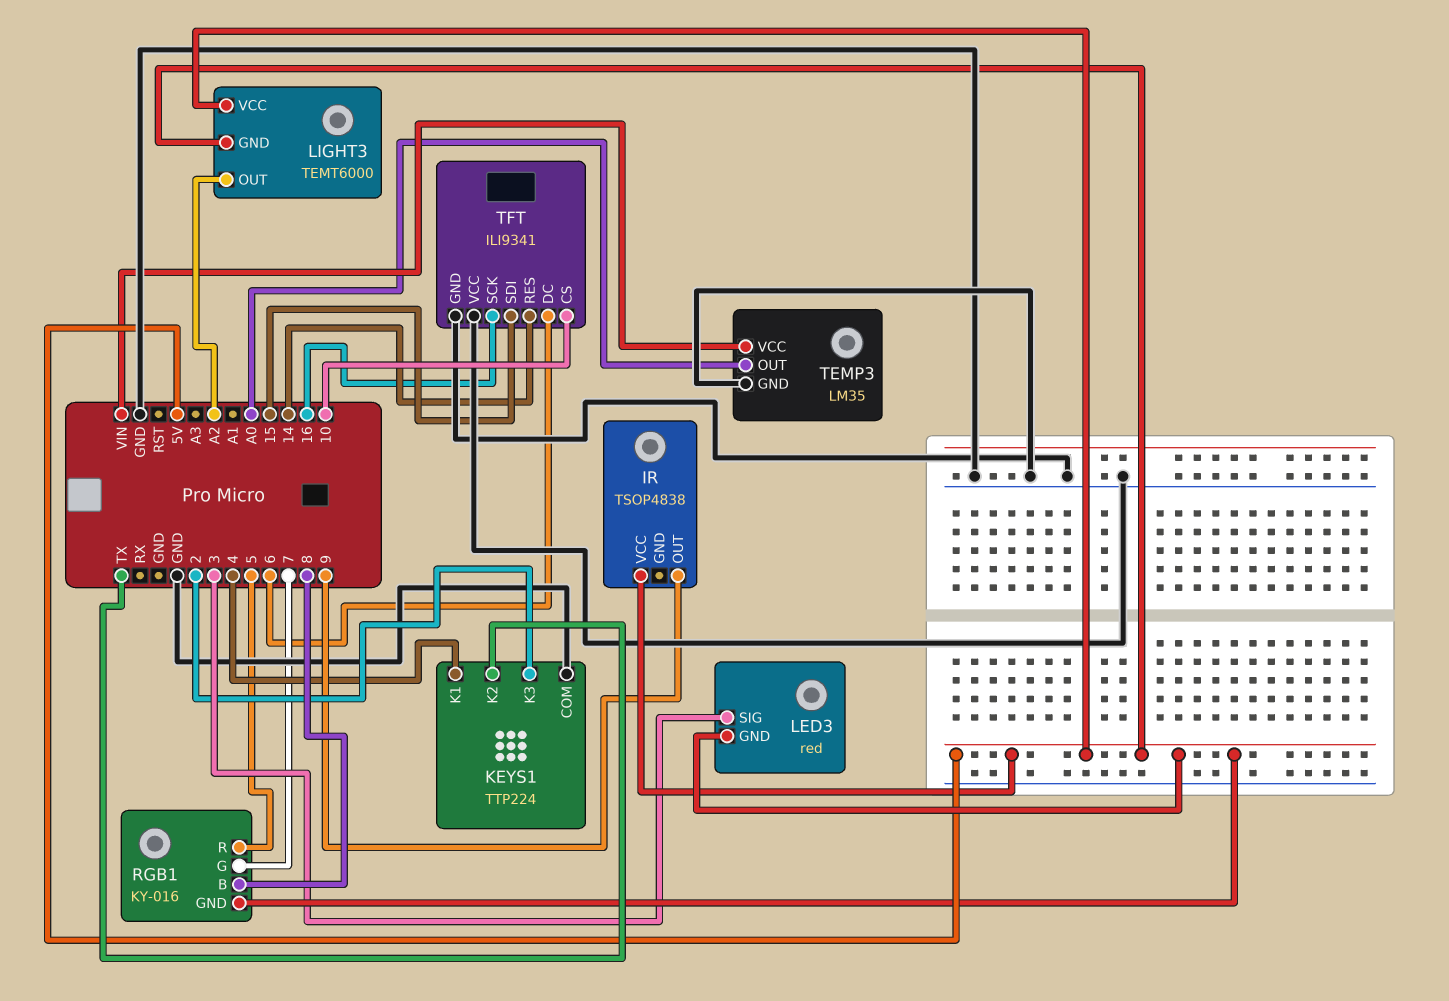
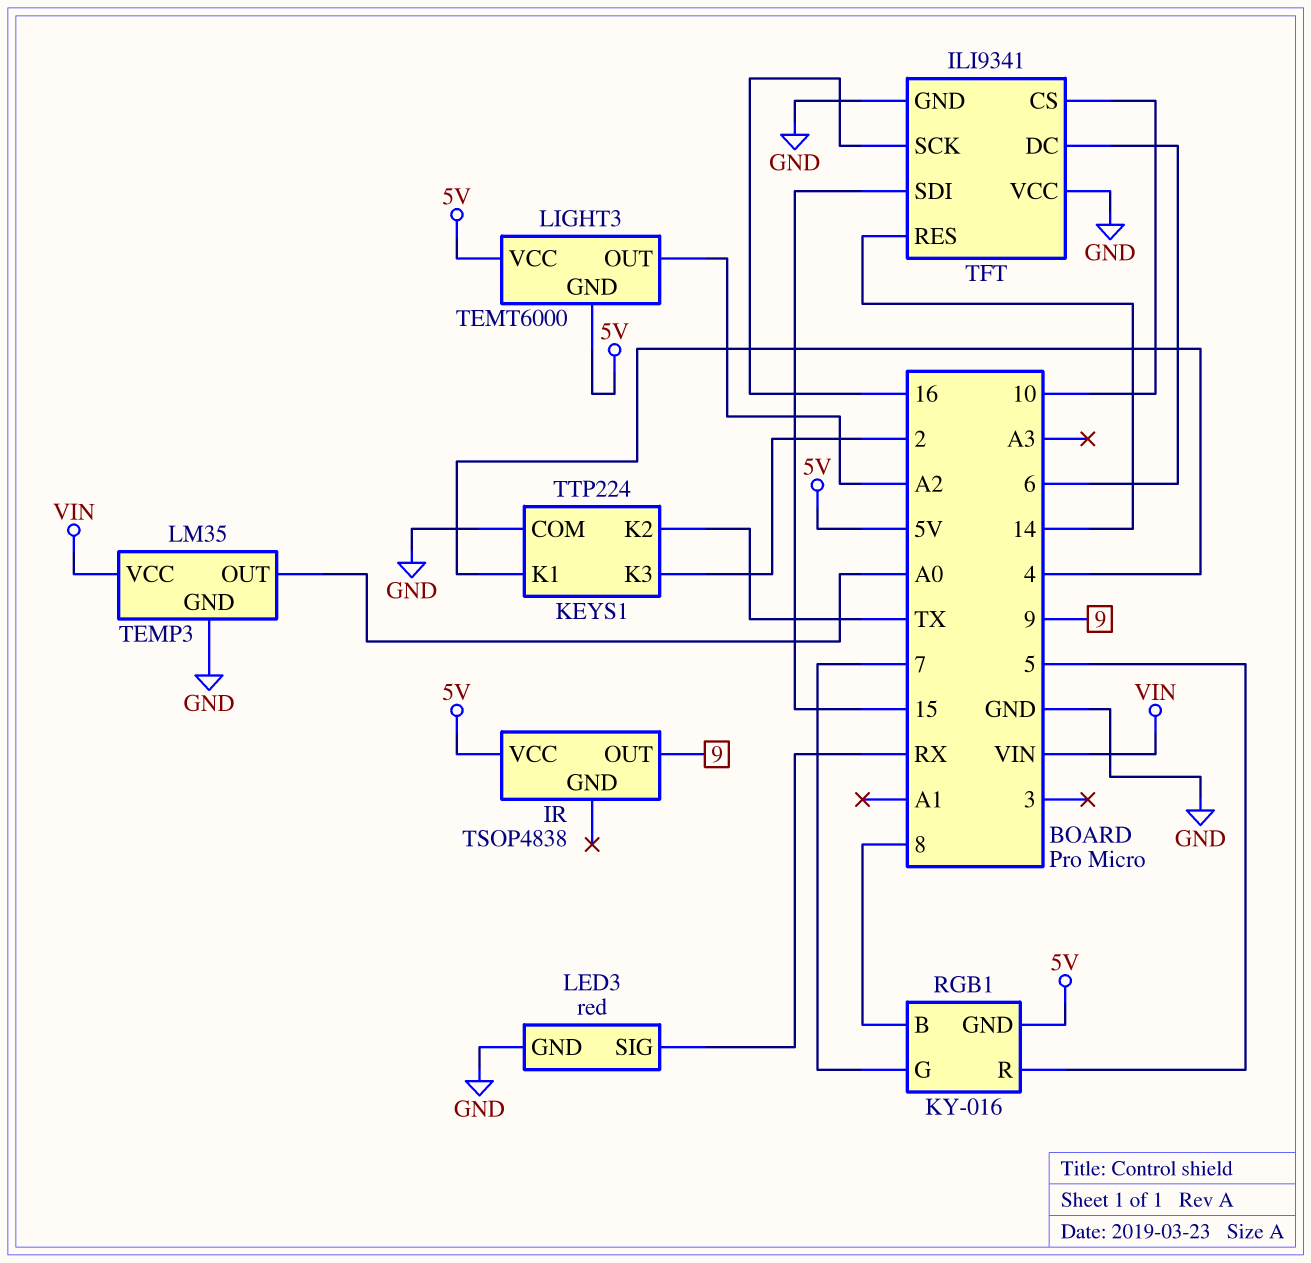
LED3 pin GND: 5V -> GND
LED3 pin SIG: 3 -> RX

